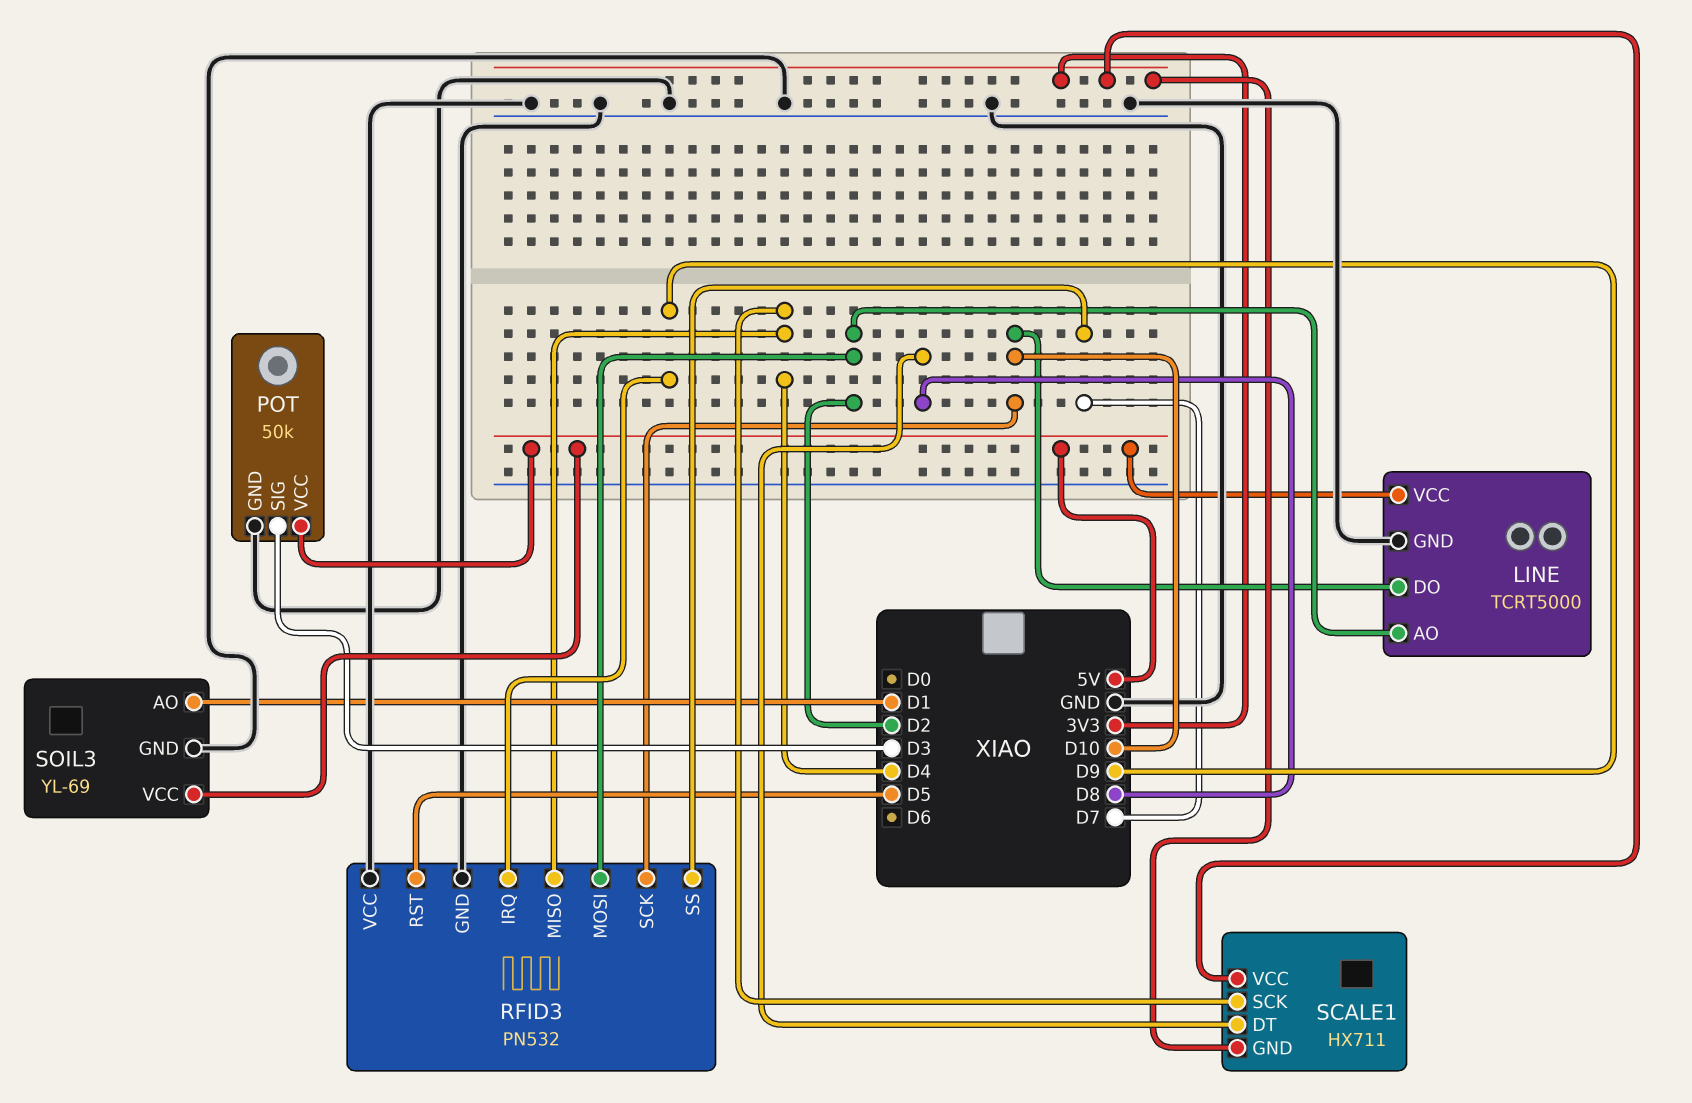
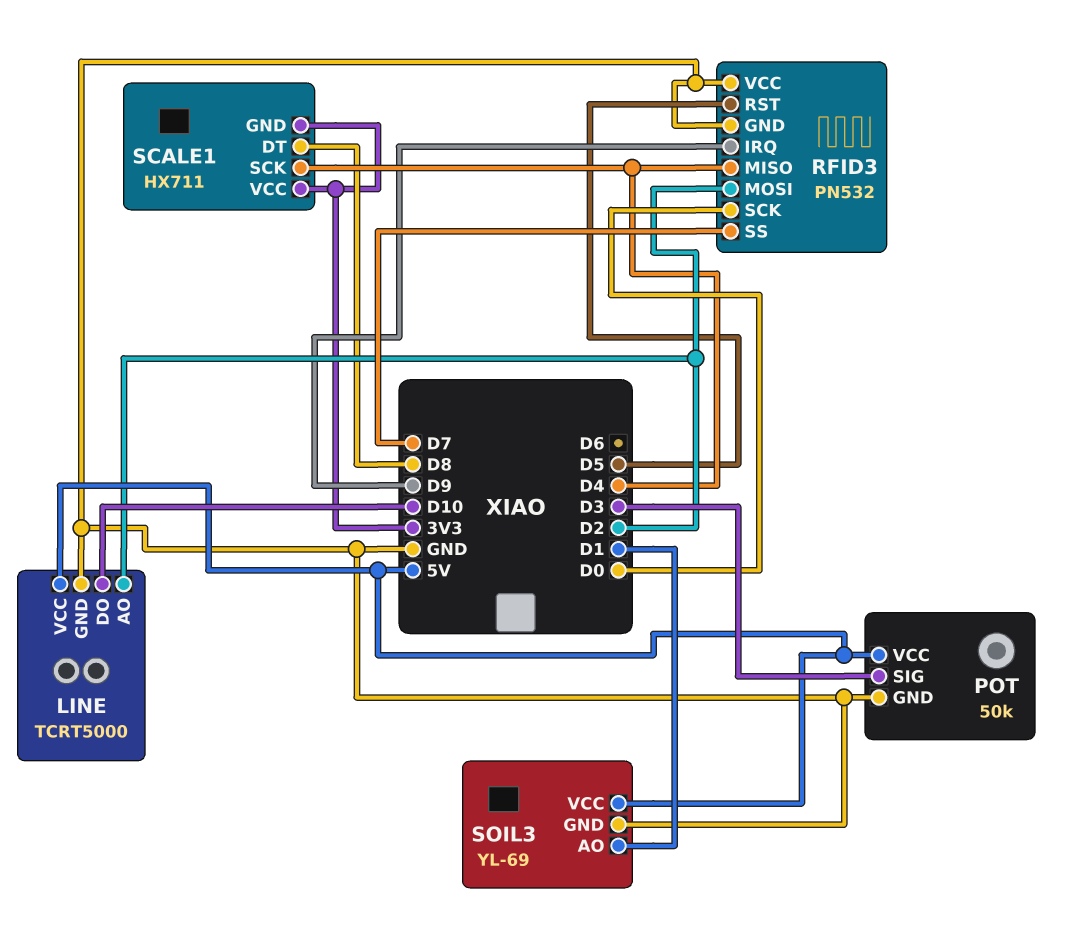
RFID3 pin SCK: D10 -> D0

